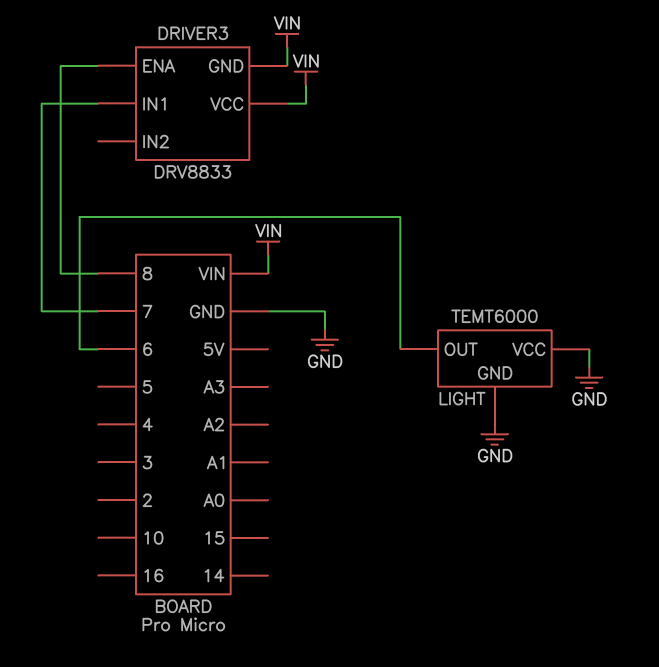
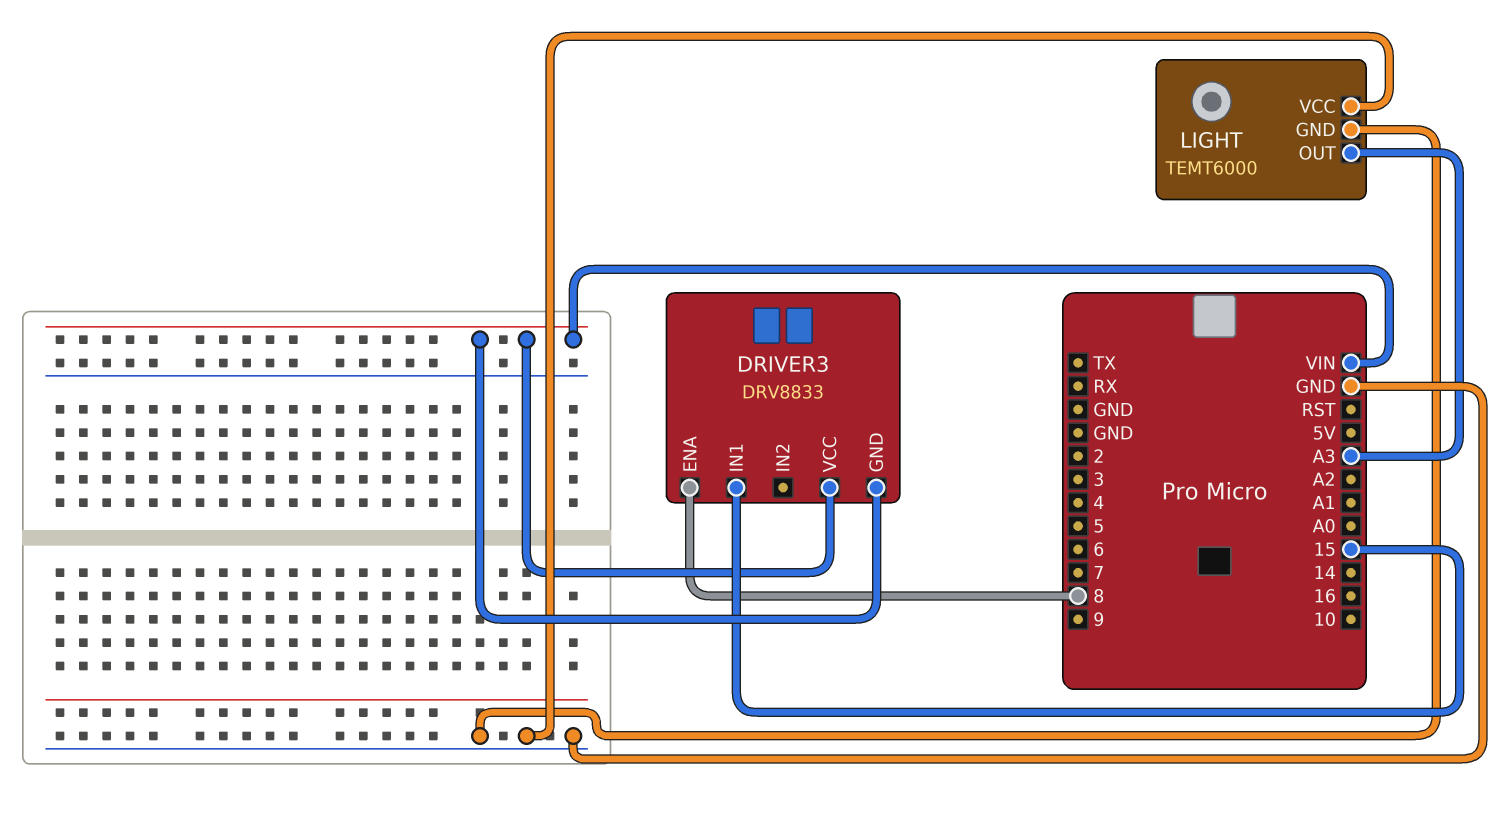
DRIVER3 pin IN1: 7 -> 15
LIGHT pin OUT: 6 -> A3

